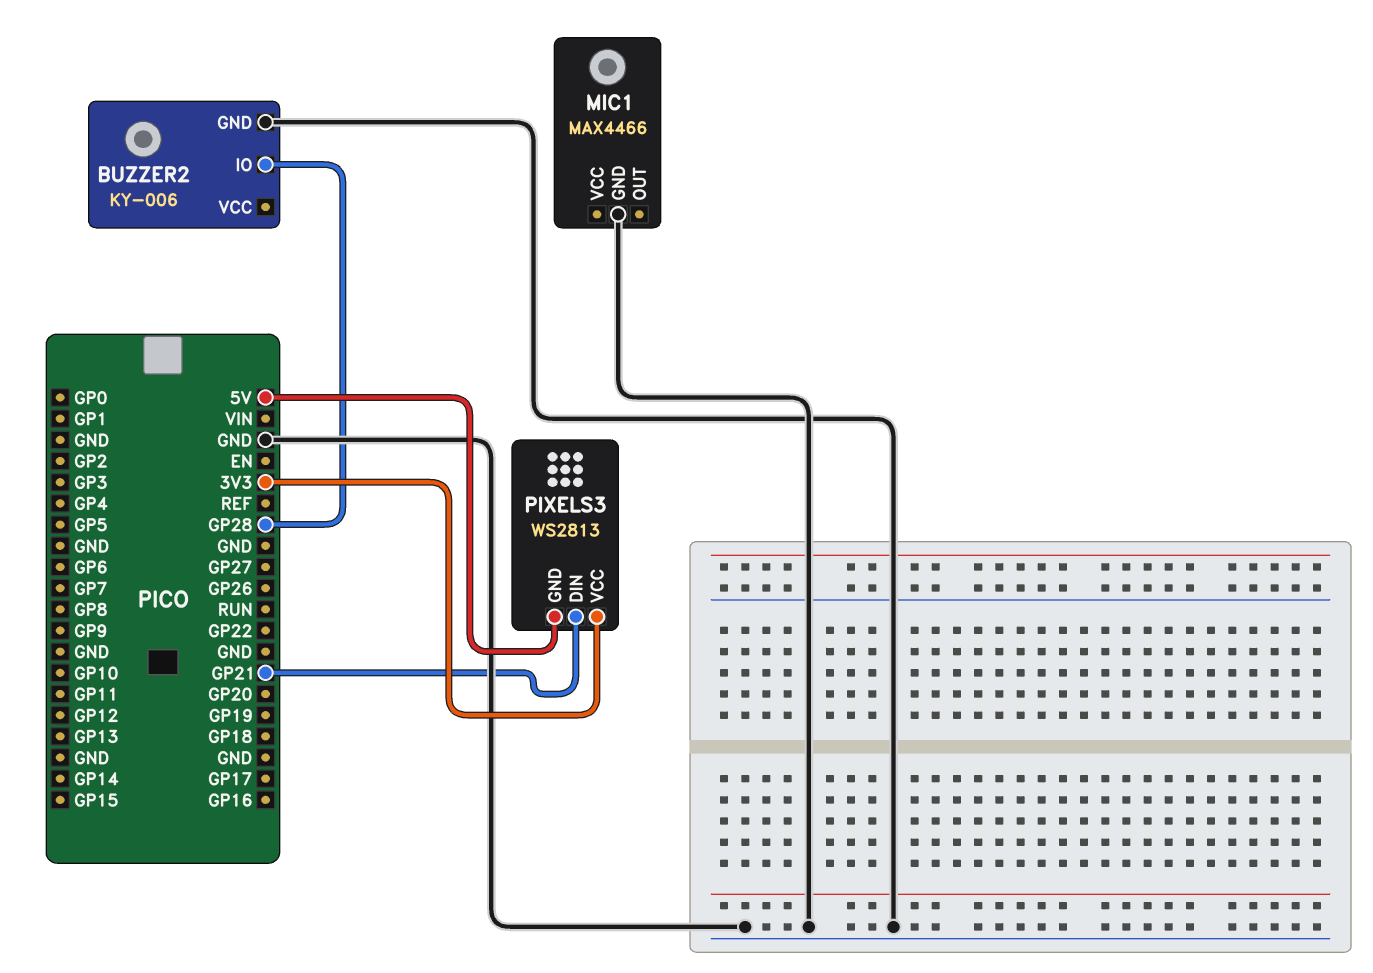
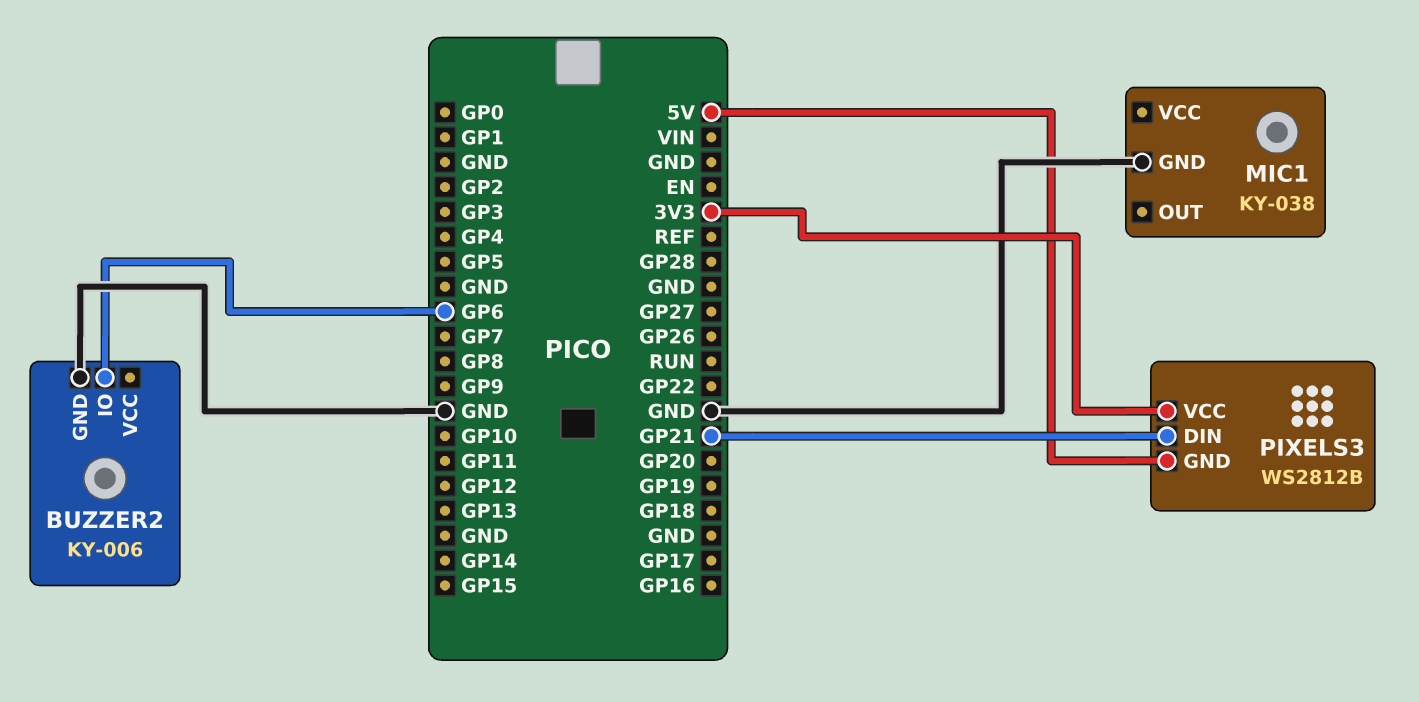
BUZZER2 pin IO: GP28 -> GP6
MIC1: MAX4466 -> KY-038
PIXELS3: WS2813 -> WS2812B

